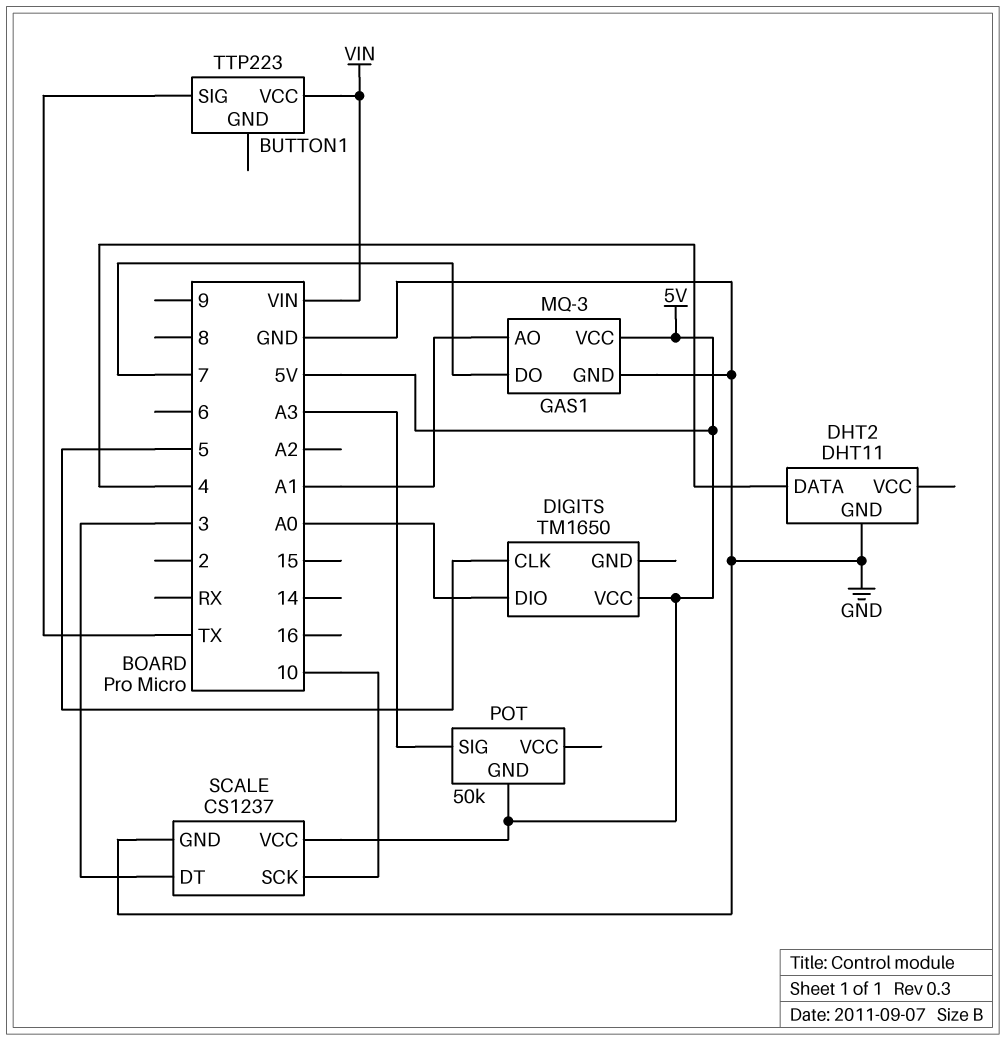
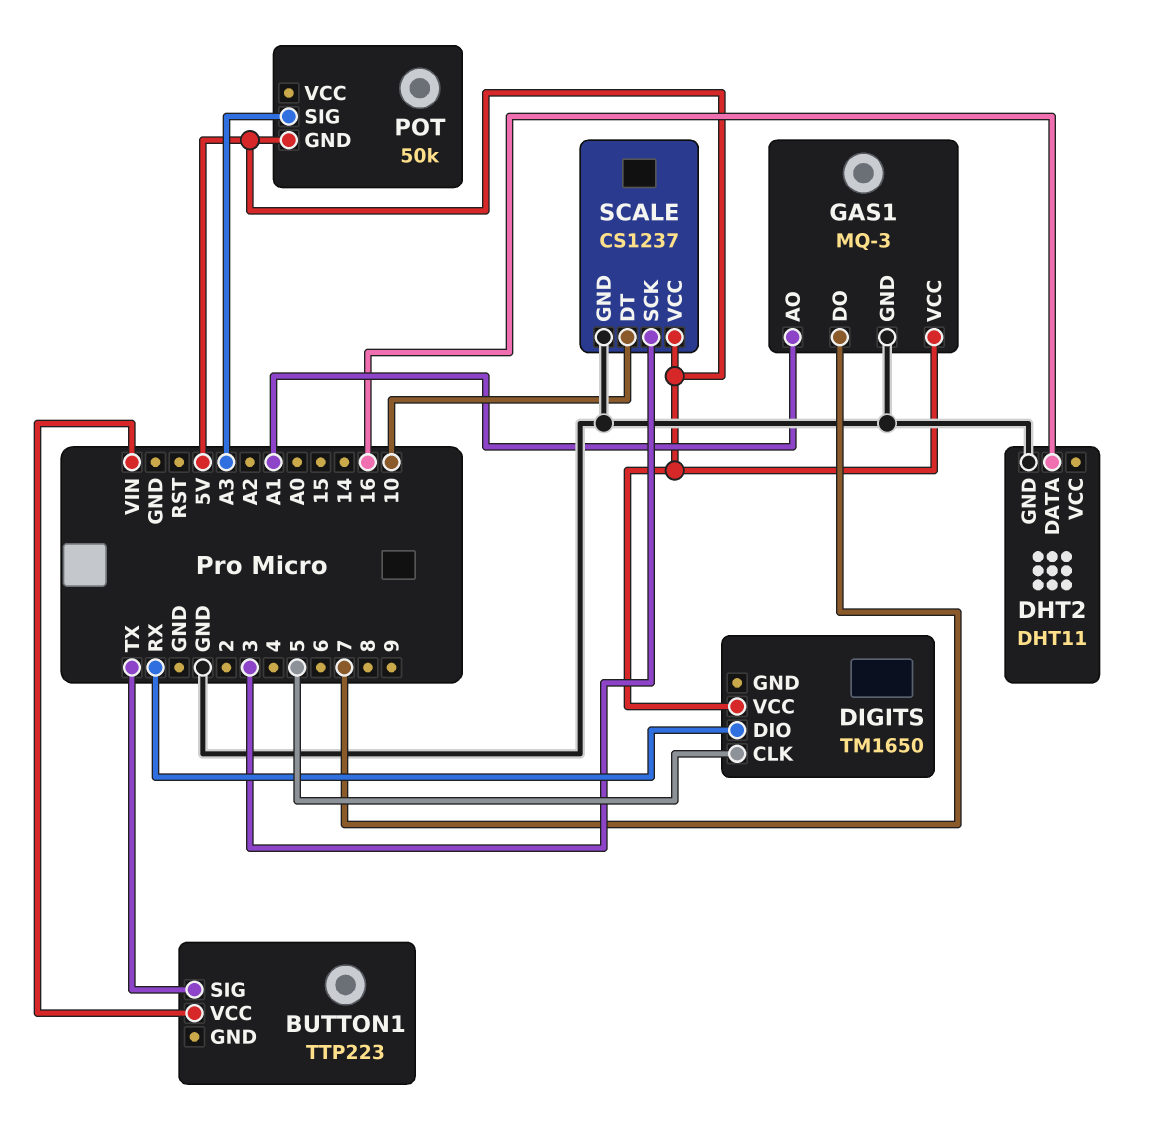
DHT2 pin DATA: 4 -> 16
DIGITS pin DIO: A0 -> RX
SCALE pin DT: 3 -> 10
SCALE pin SCK: 10 -> 3

